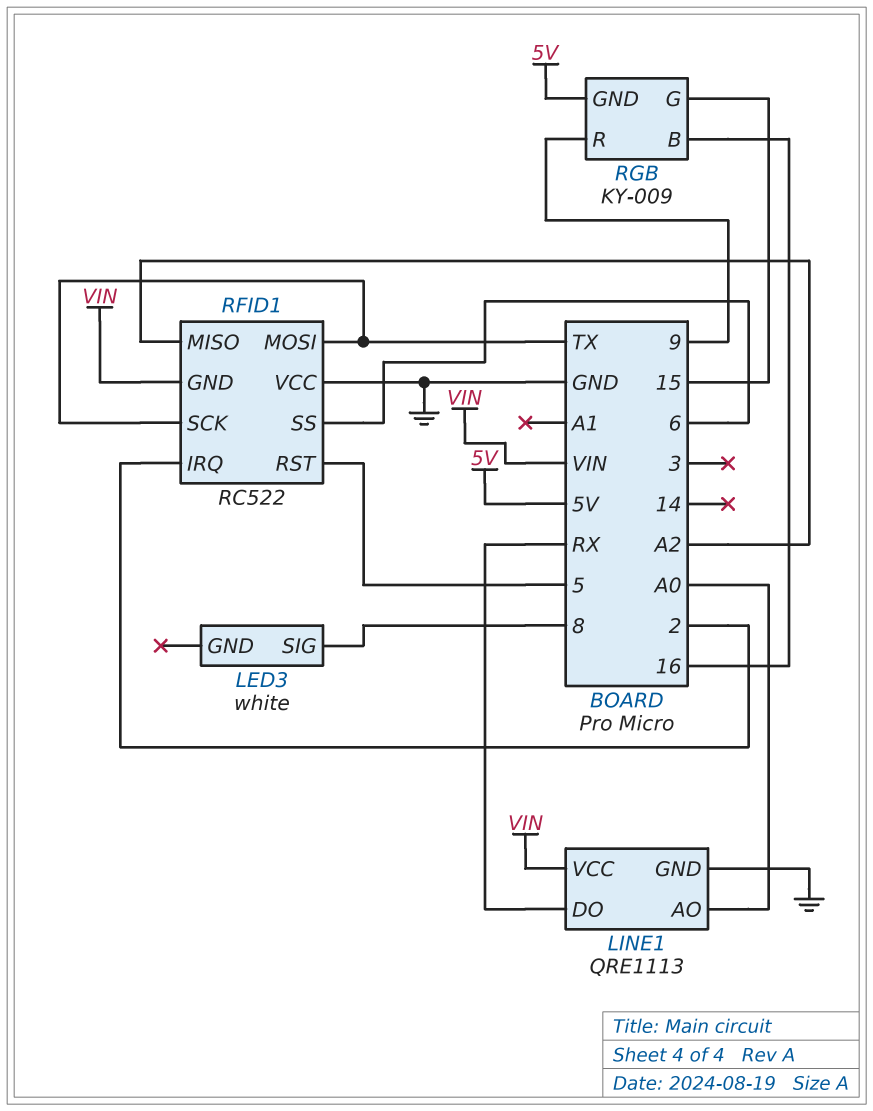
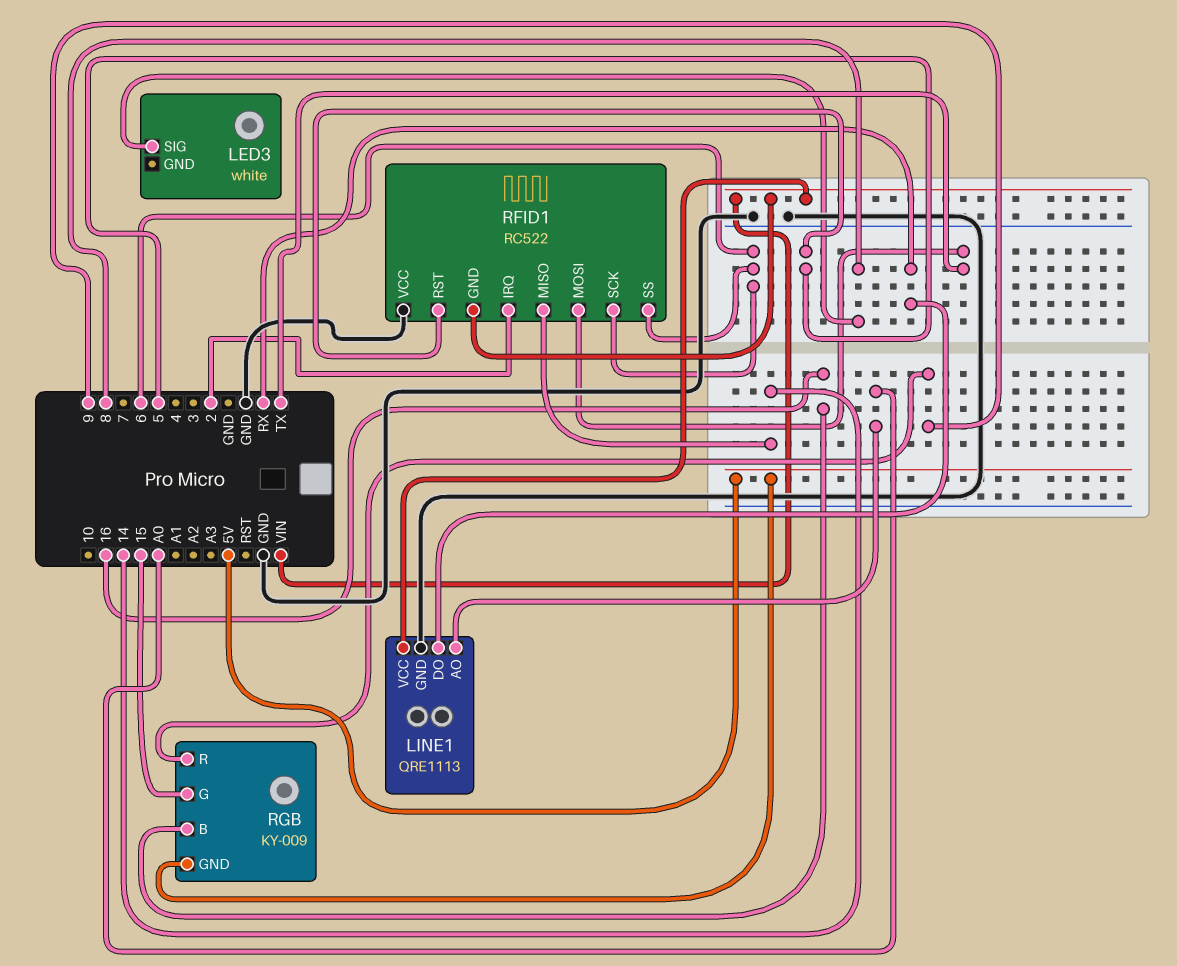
RFID1 pin MISO: A2 -> 14
RFID1 pin SCK: TX -> 6

